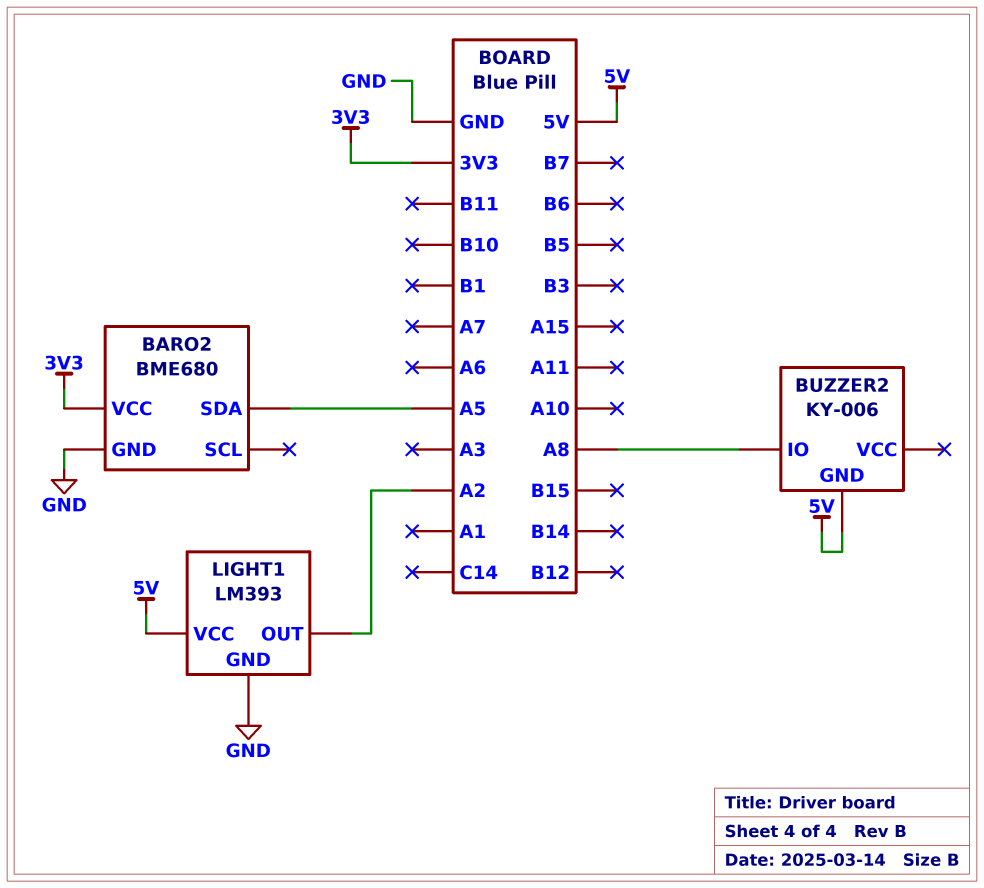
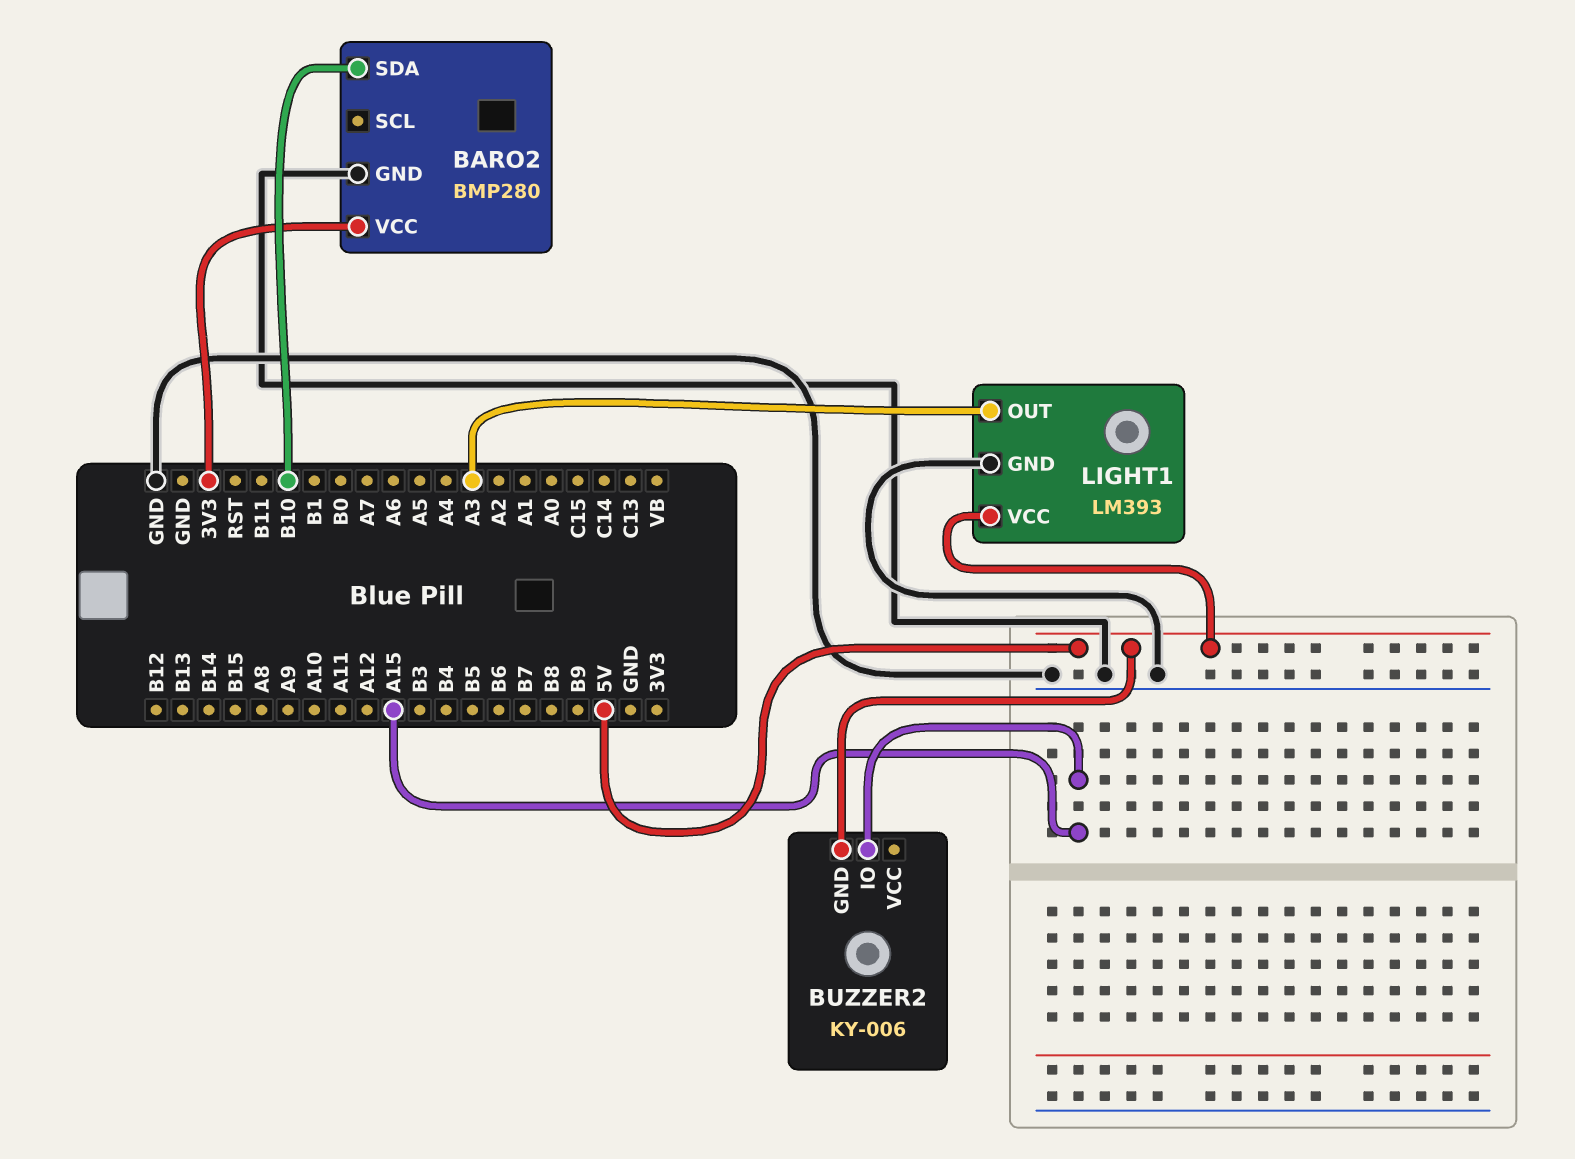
BARO2: BME680 -> BMP280
BARO2 pin SDA: A5 -> B10
BUZZER2 pin IO: A8 -> A15
LIGHT1 pin OUT: A2 -> A3

